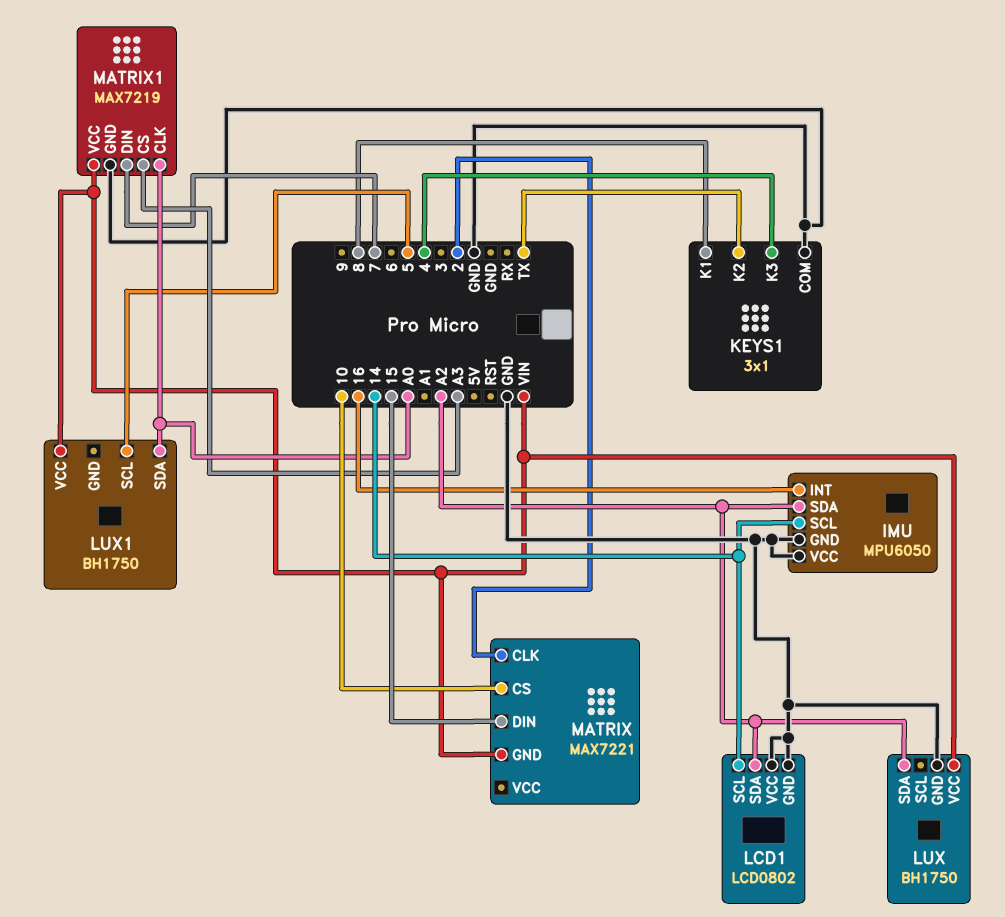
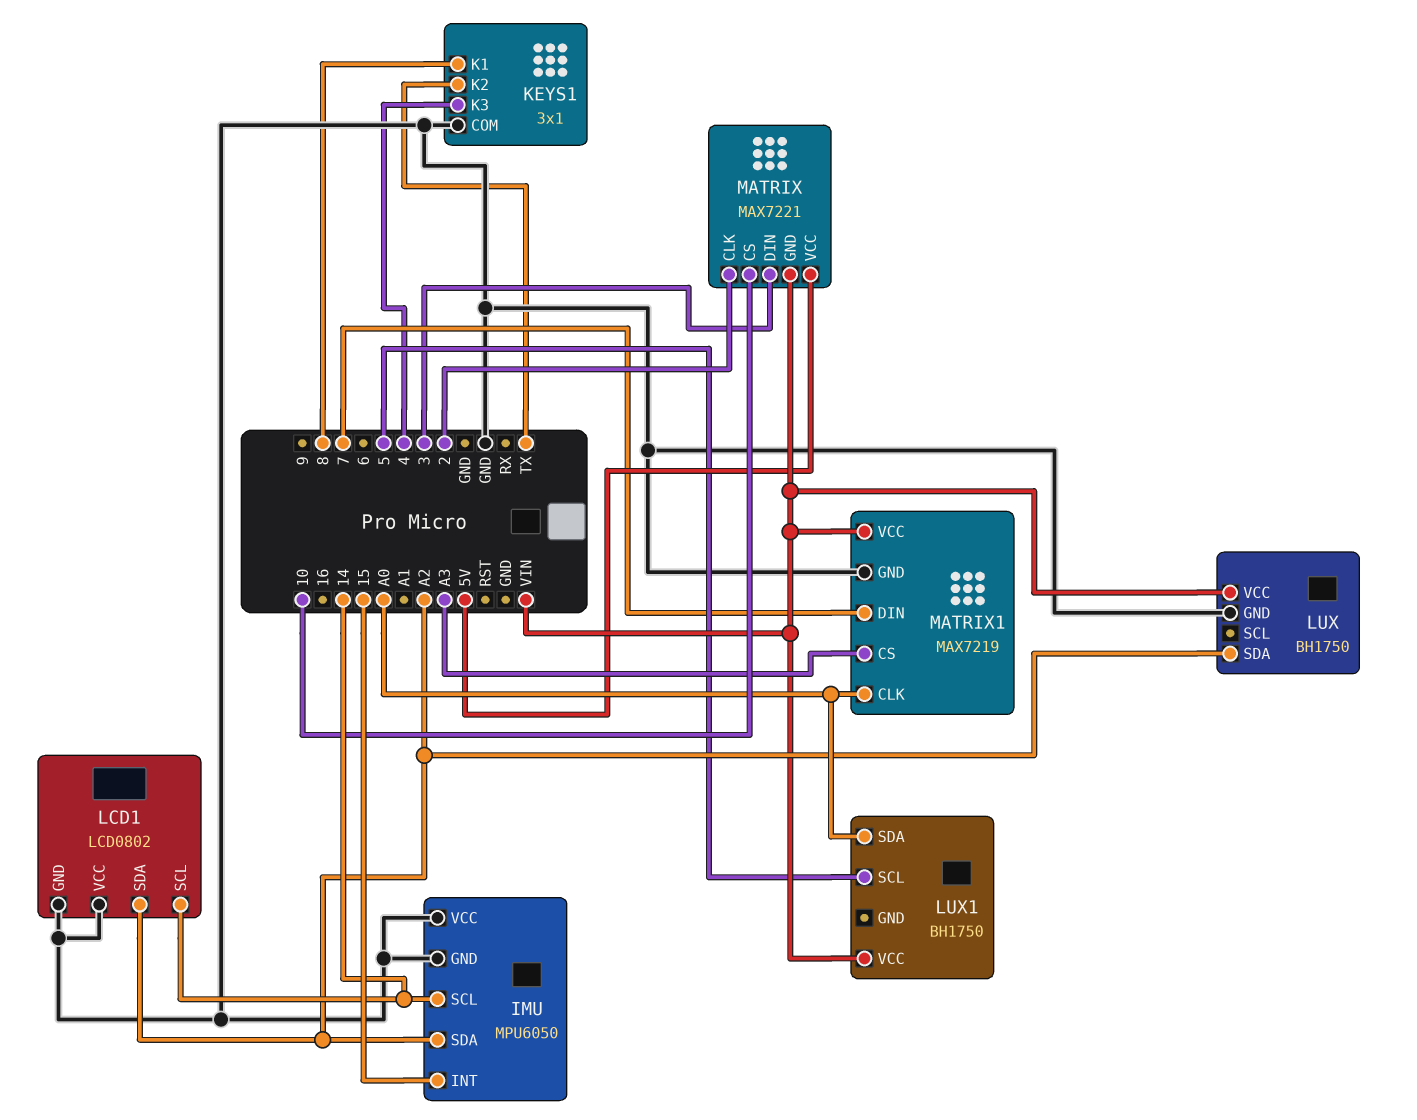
IMU pin INT: 16 -> 15
MATRIX pin DIN: 15 -> 3
MATRIX pin VCC: none -> 5V

